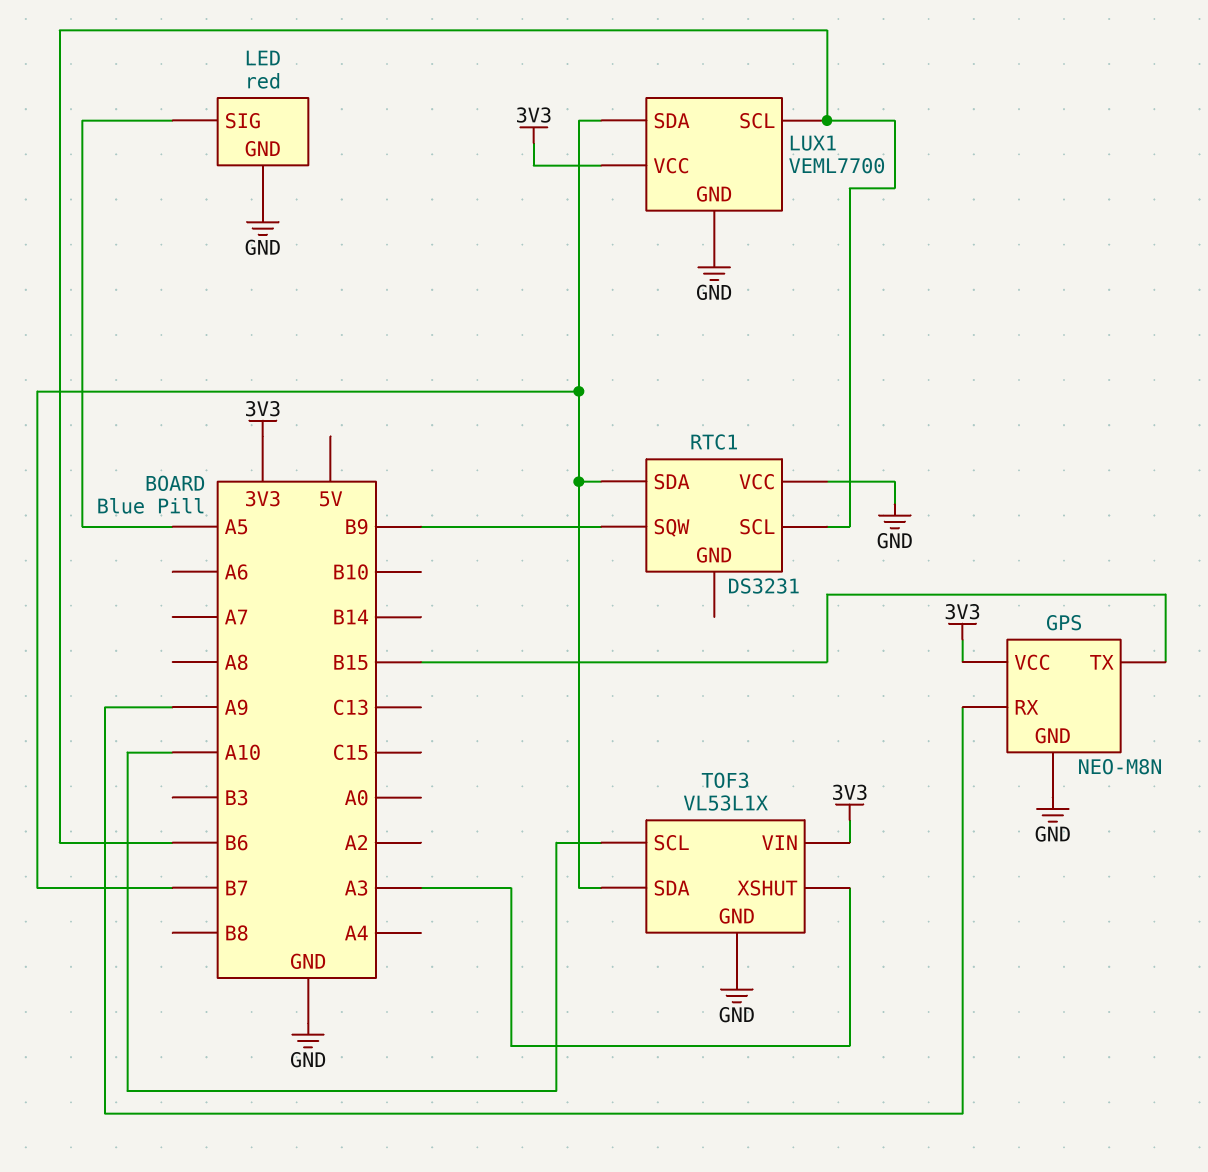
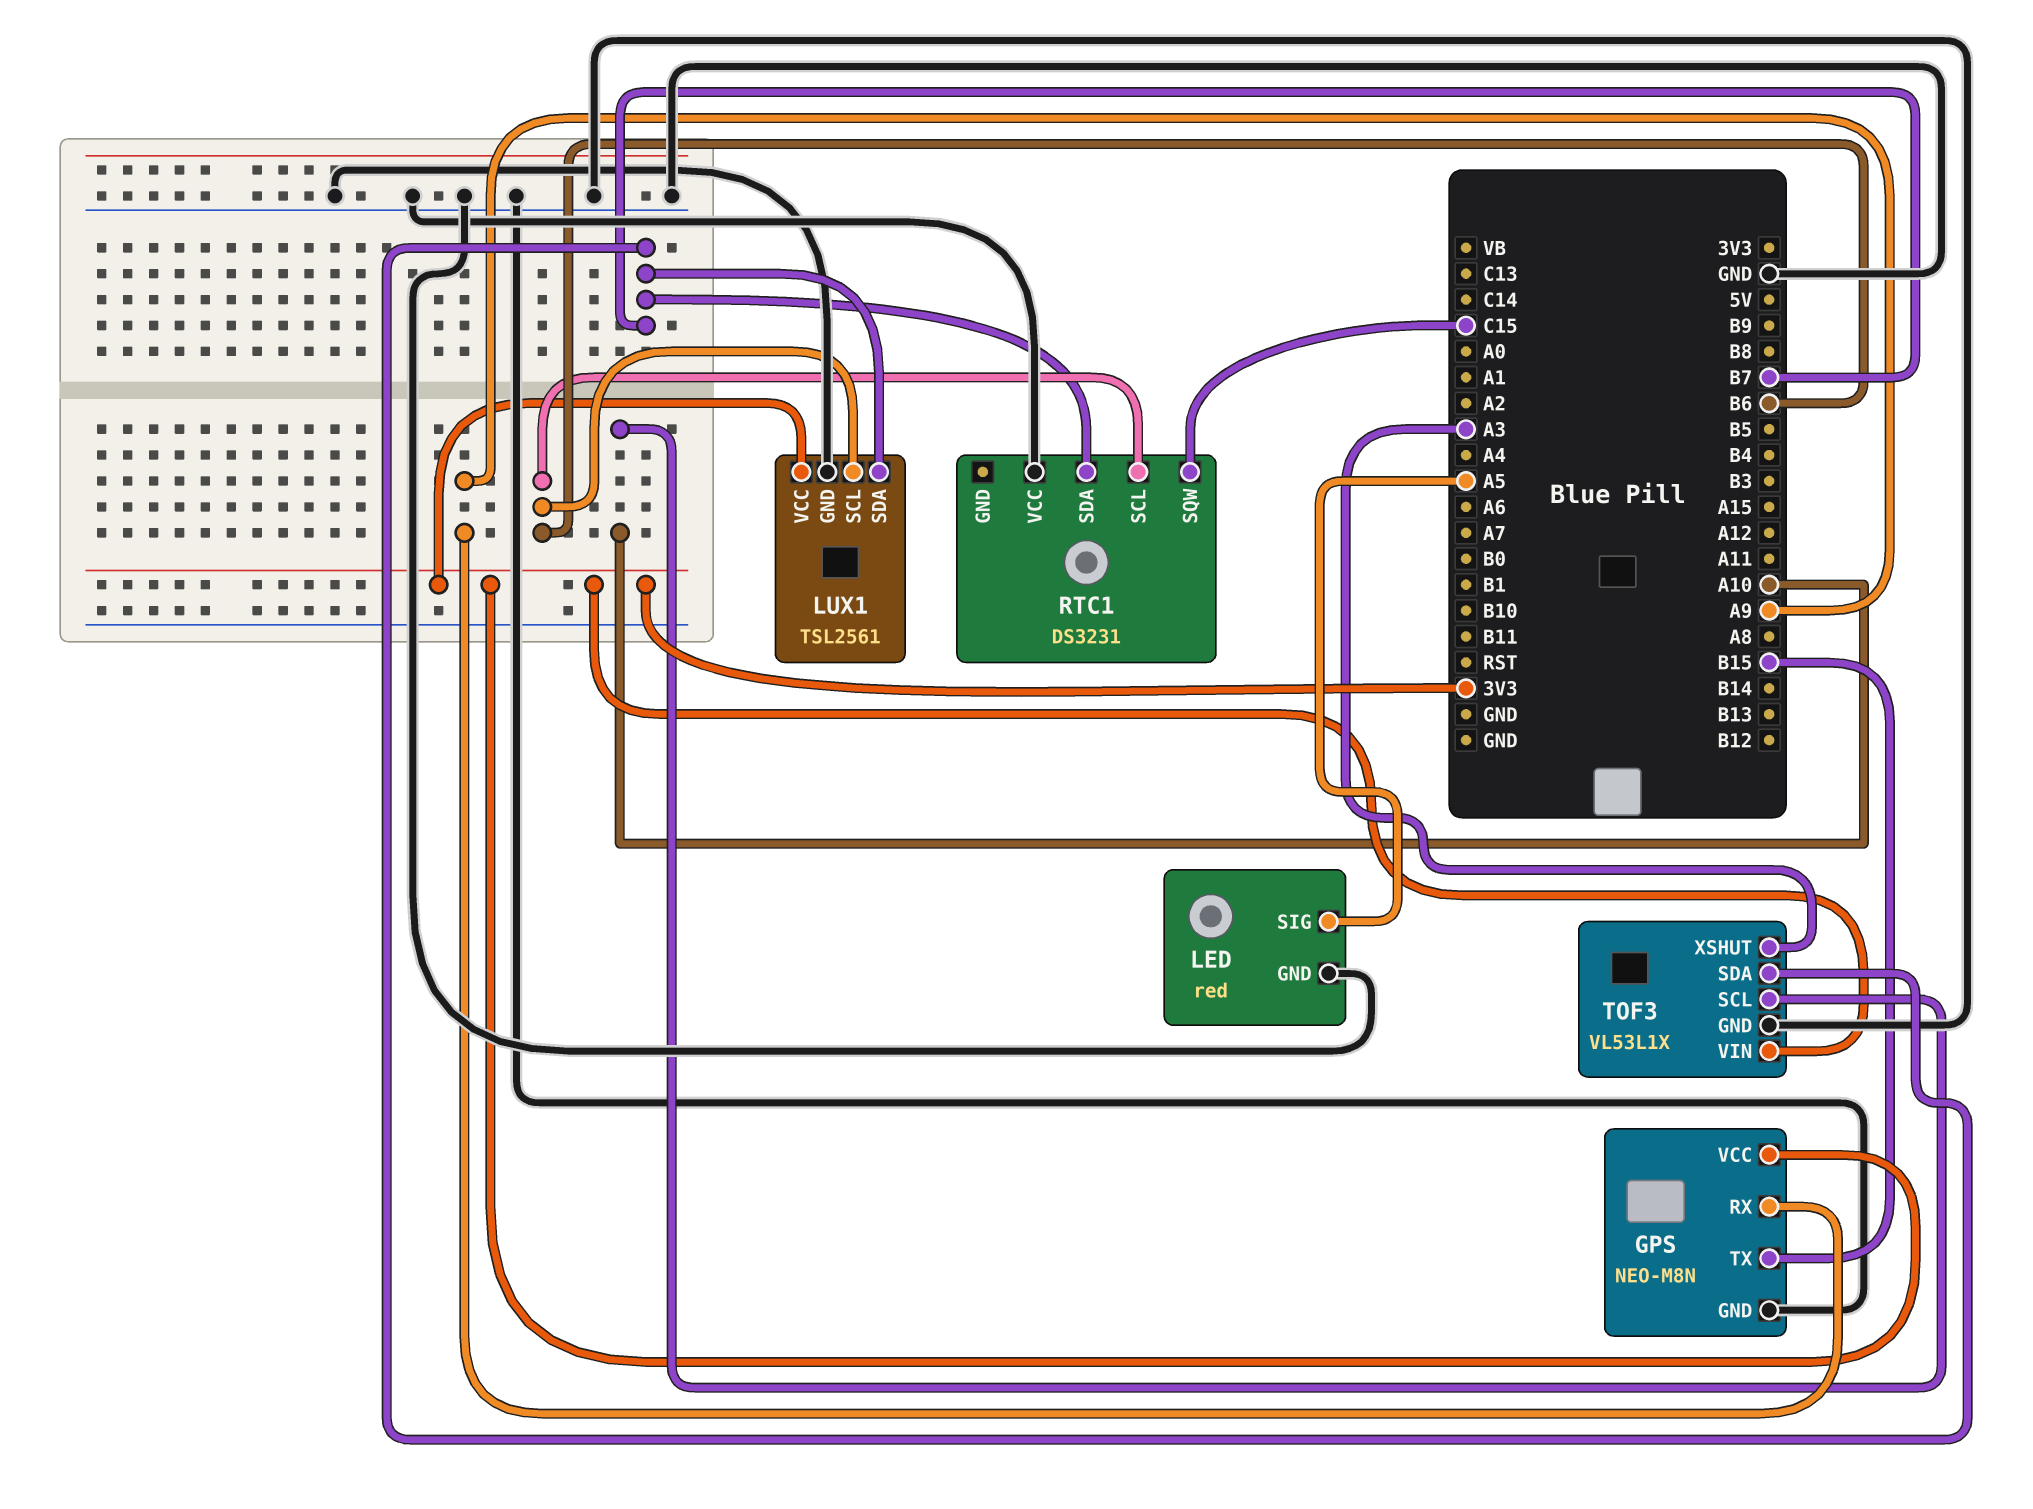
LUX1: VEML7700 -> TSL2561
RTC1 pin SQW: B9 -> C15

